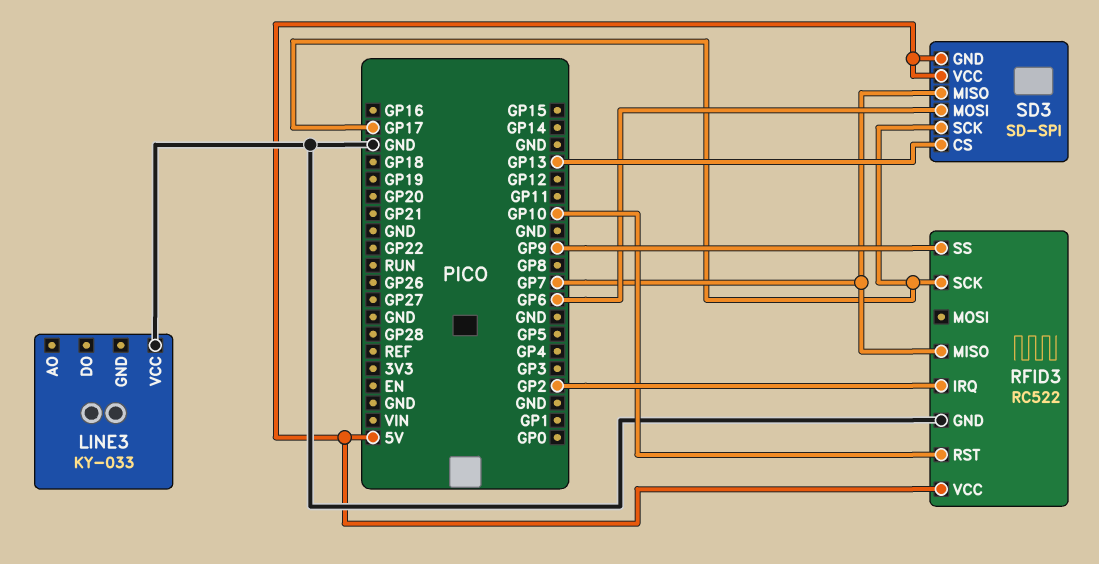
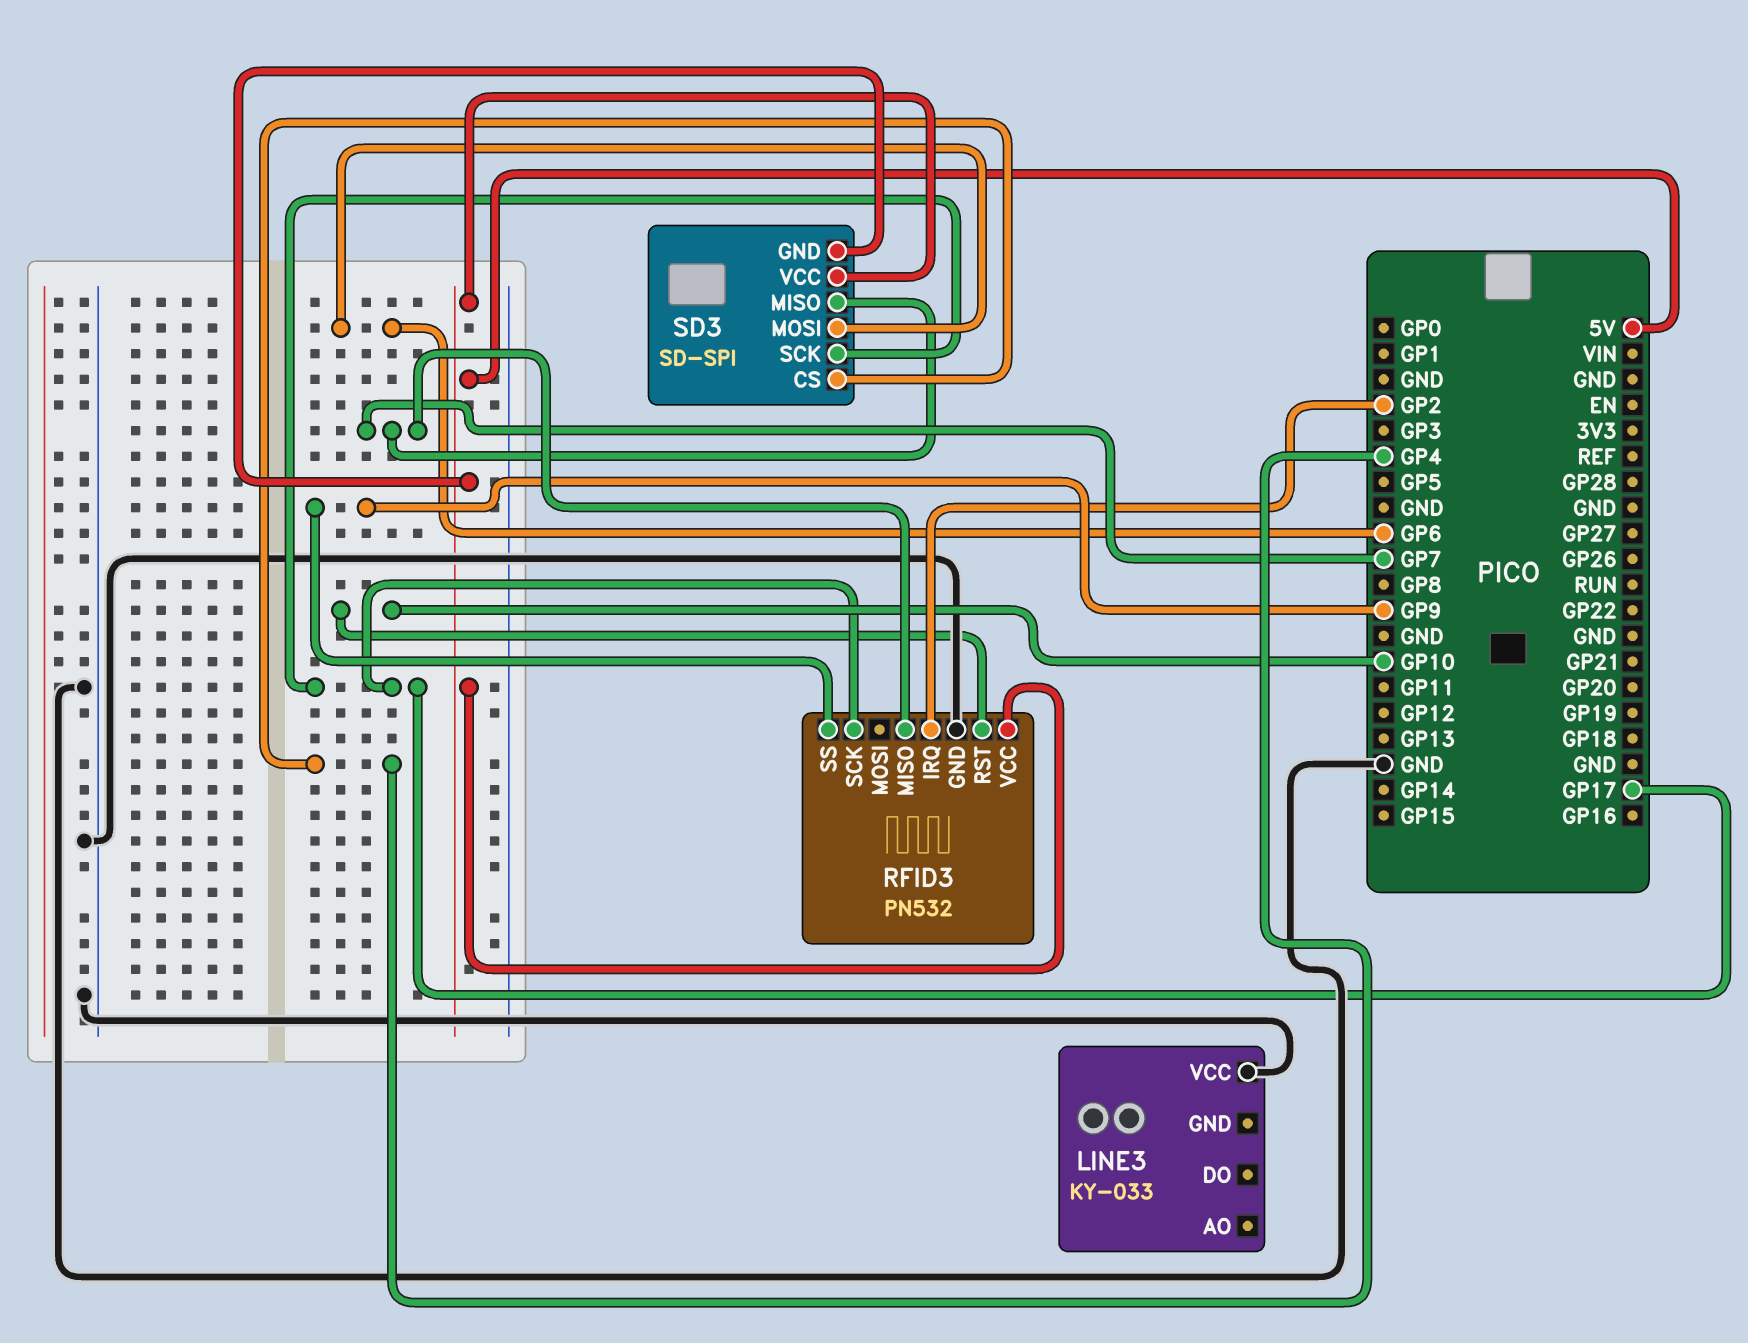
RFID3: RC522 -> PN532
SD3 pin CS: GP13 -> GP4

